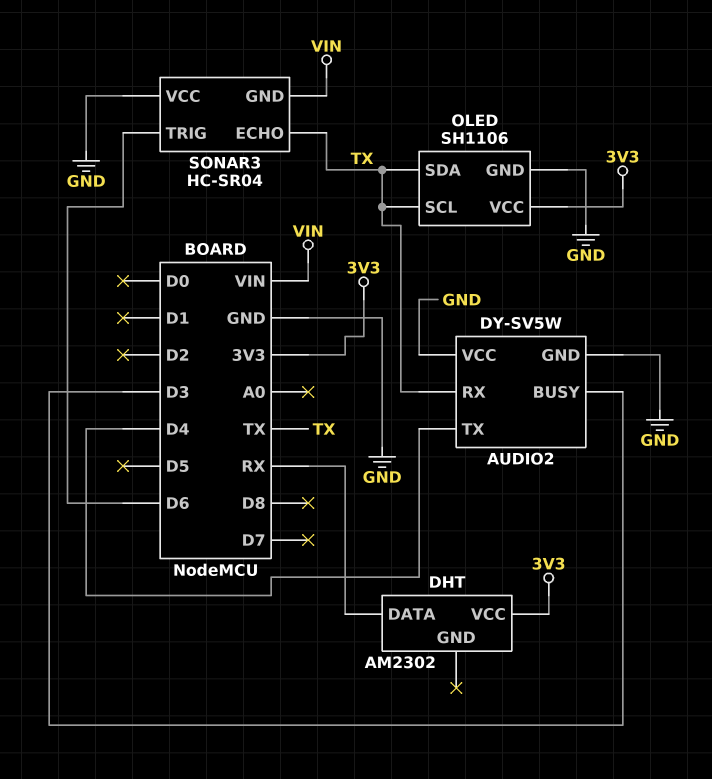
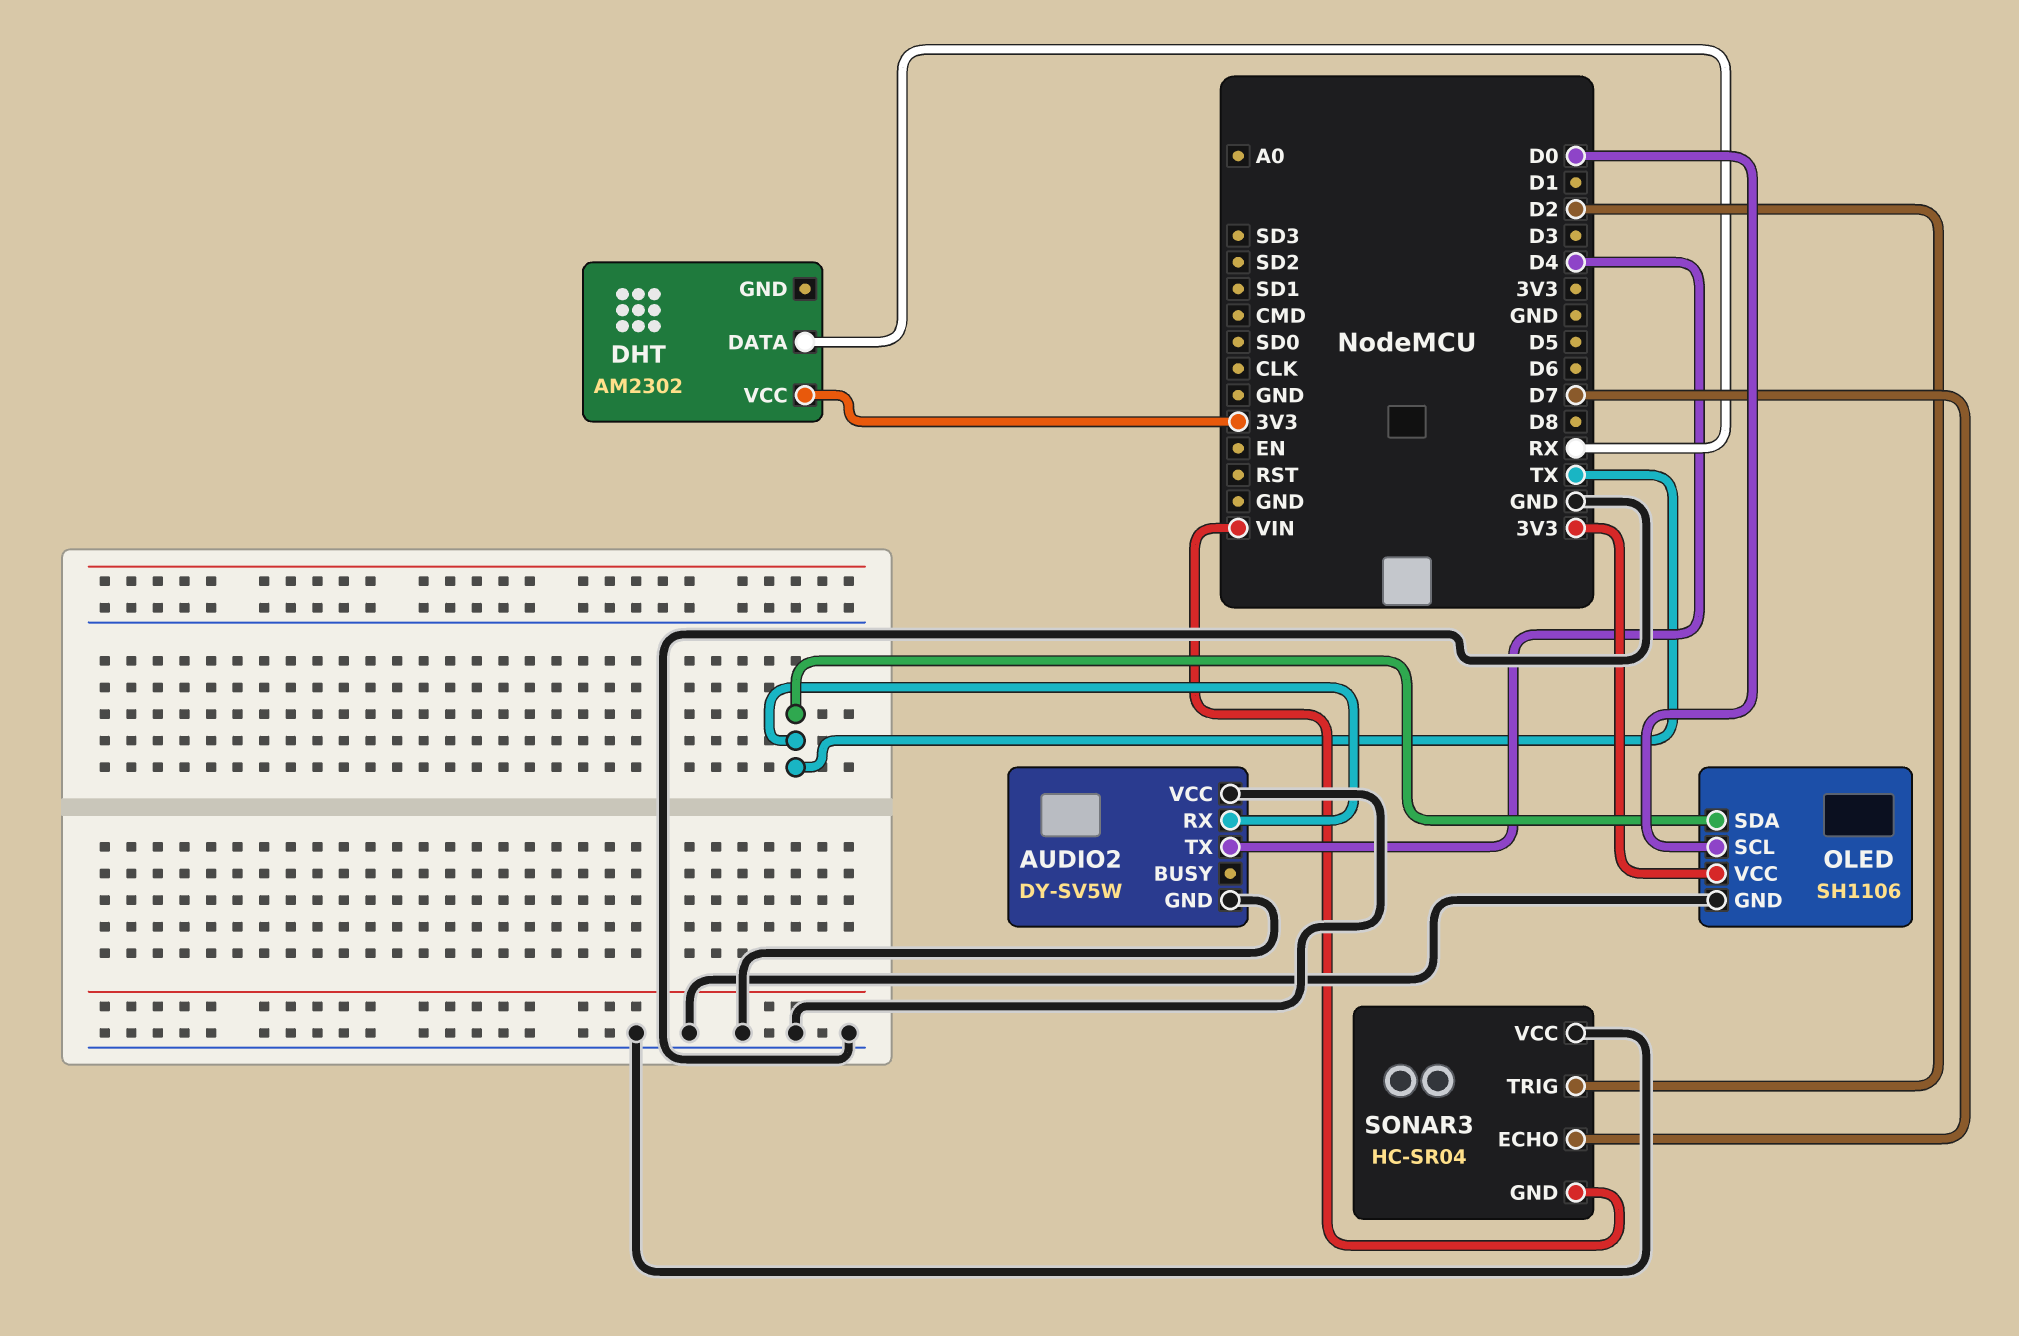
AUDIO2 pin BUSY: D3 -> none
OLED pin SCL: TX -> D0
SONAR3 pin ECHO: TX -> D7
SONAR3 pin TRIG: D6 -> D2

